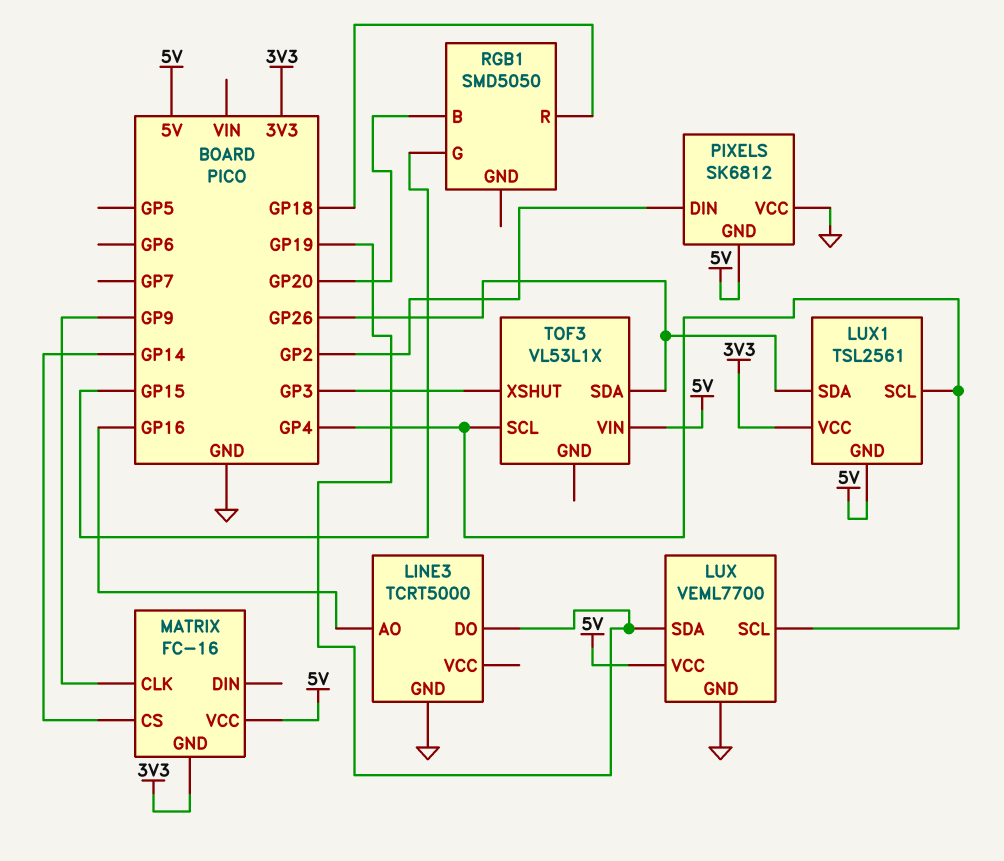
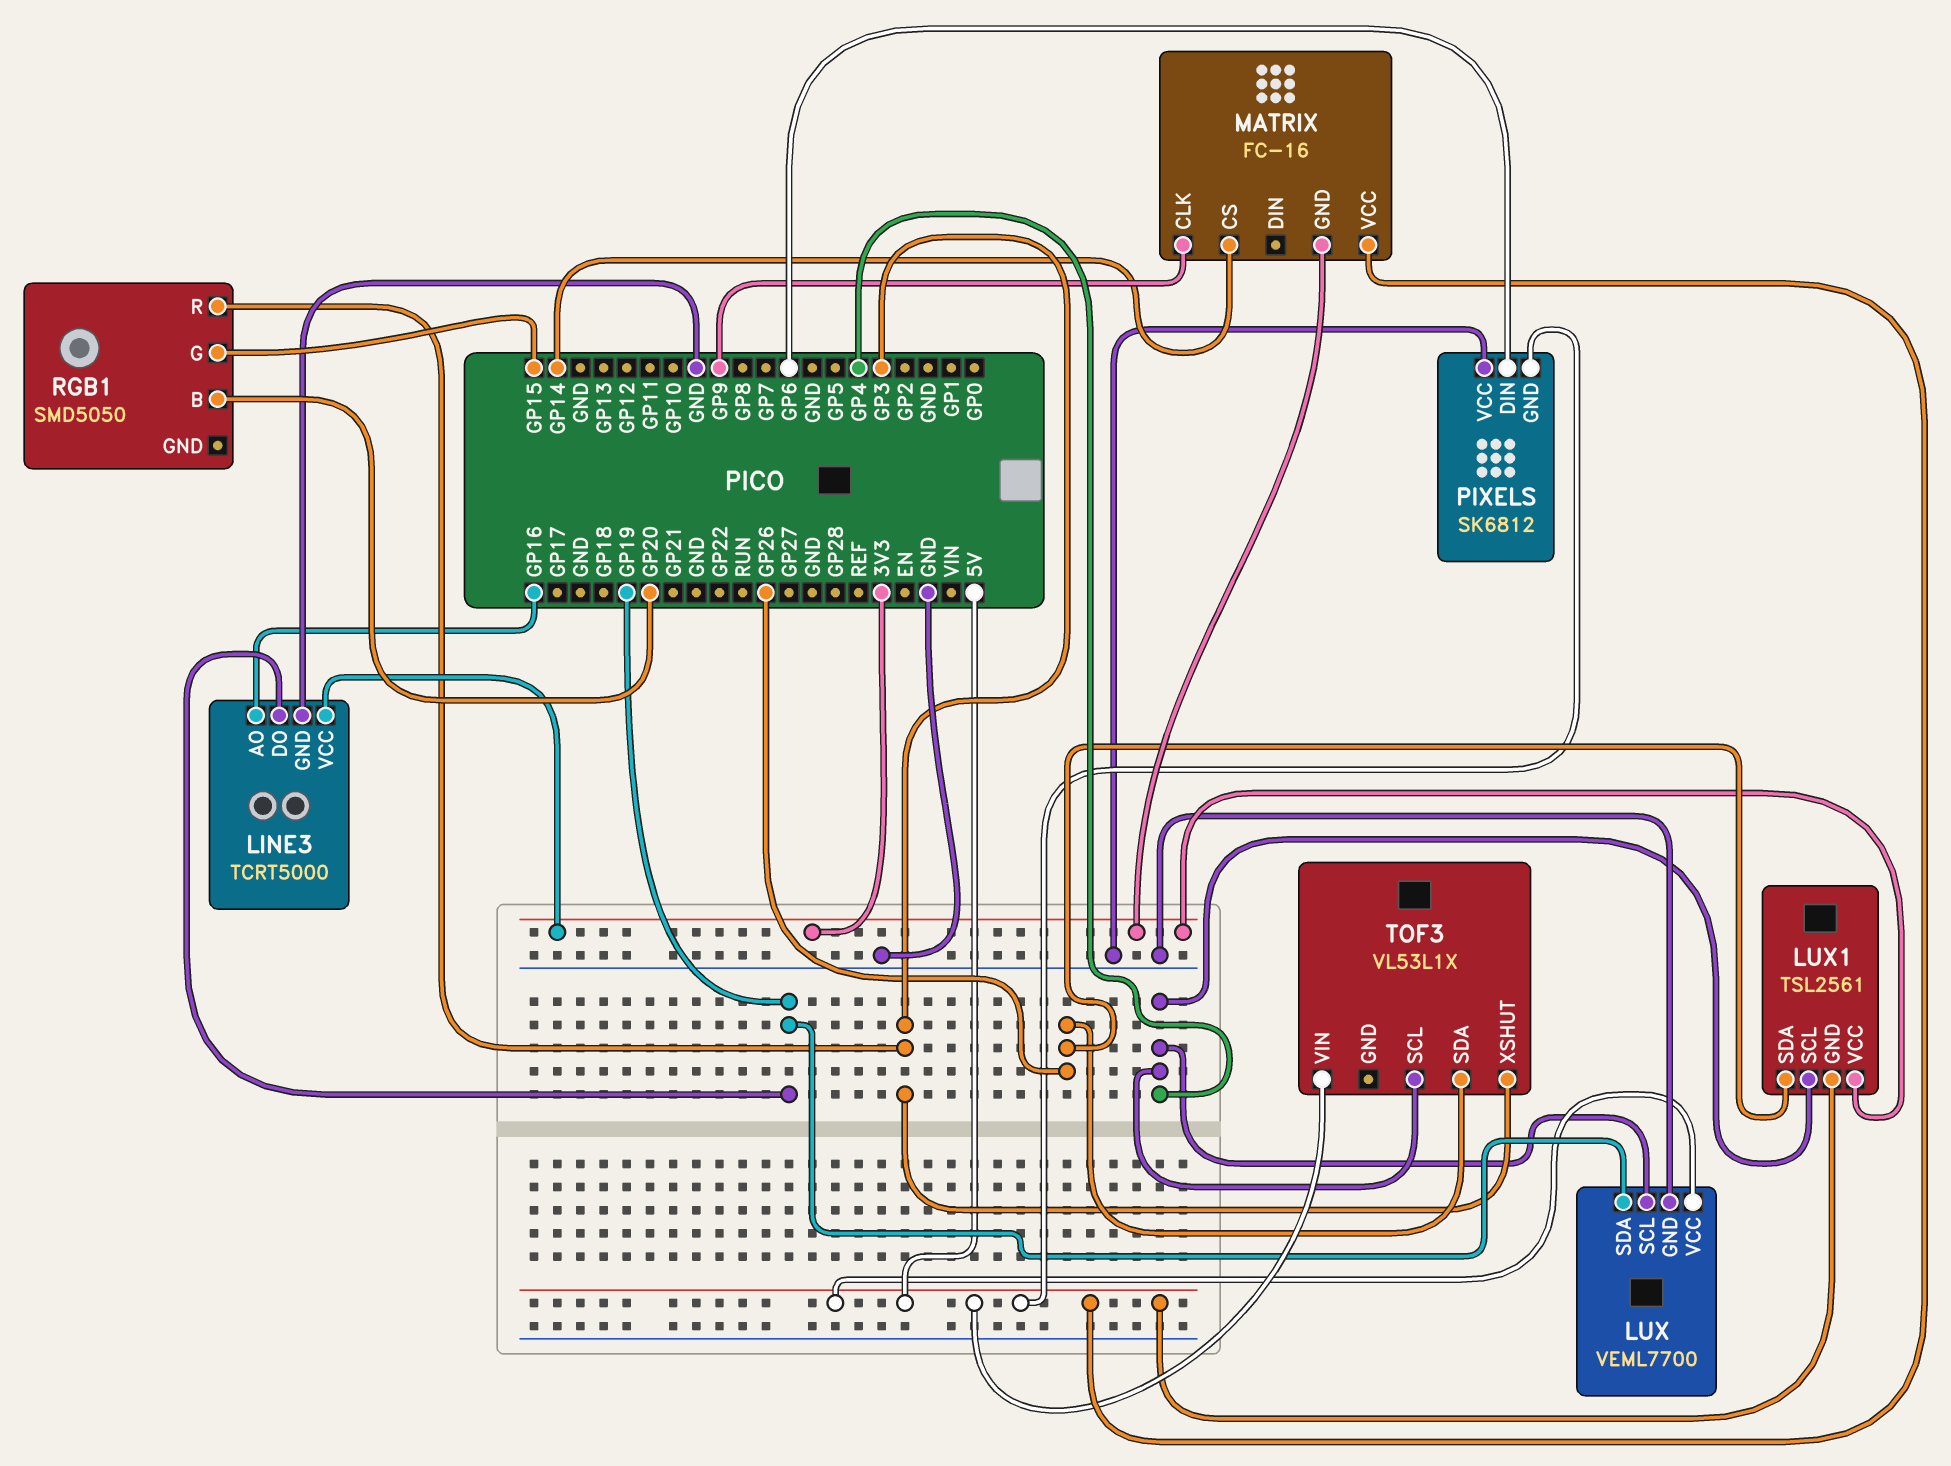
LINE3 pin VCC: none -> 3V3
PIXELS pin DIN: GP2 -> GP6
RGB1 pin R: GP18 -> GP3

